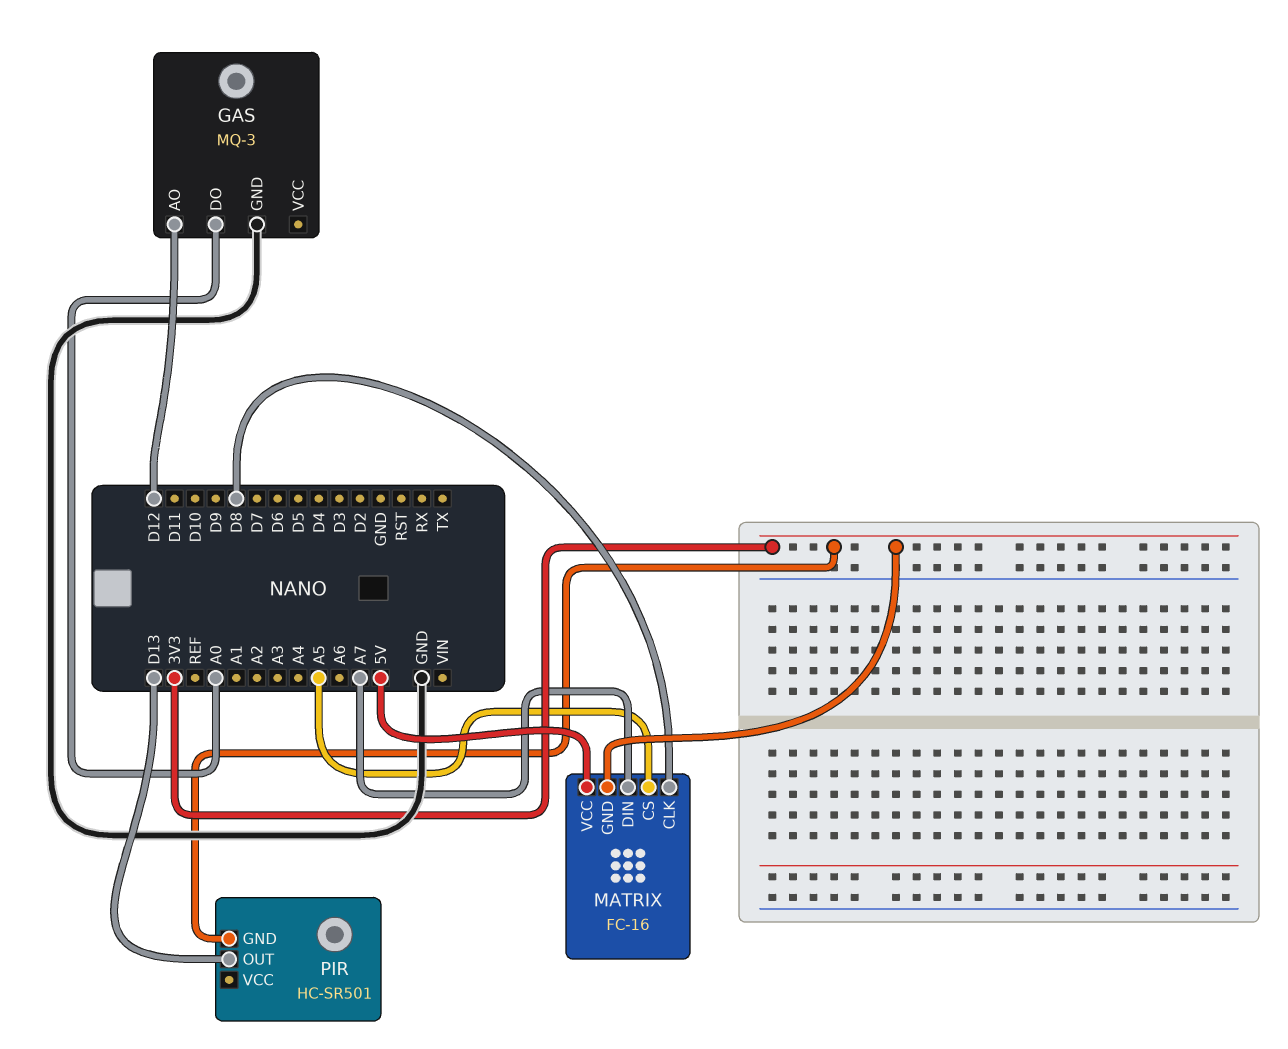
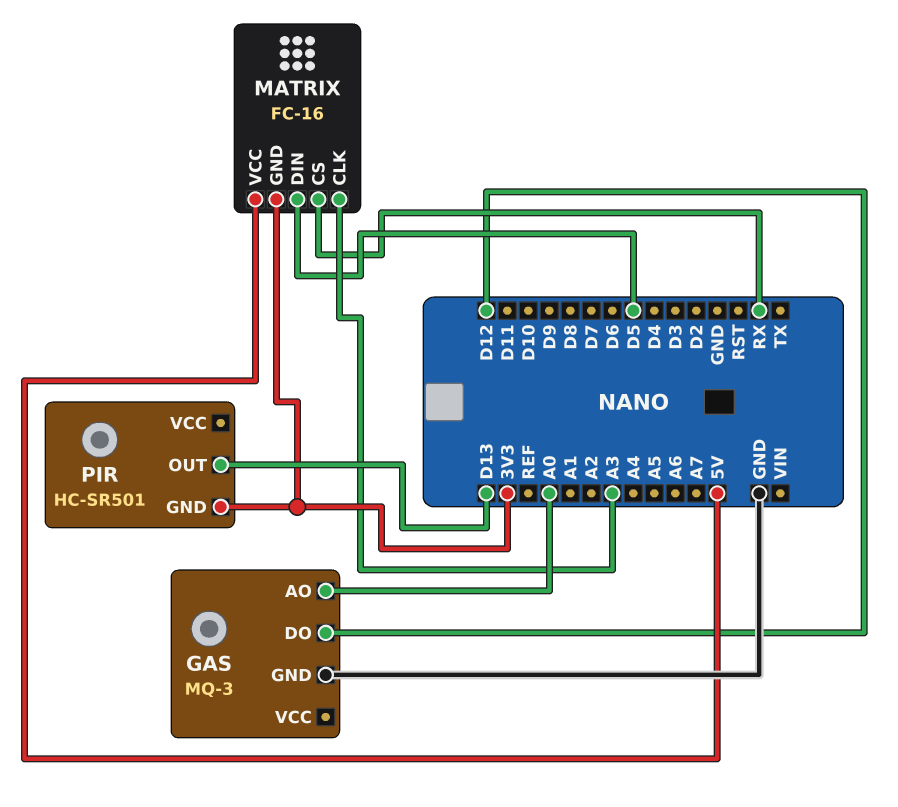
GAS pin AO: D12 -> A0
GAS pin DO: A0 -> D12
MATRIX pin CLK: D8 -> A3
MATRIX pin CS: A5 -> RX
MATRIX pin DIN: A7 -> D5

